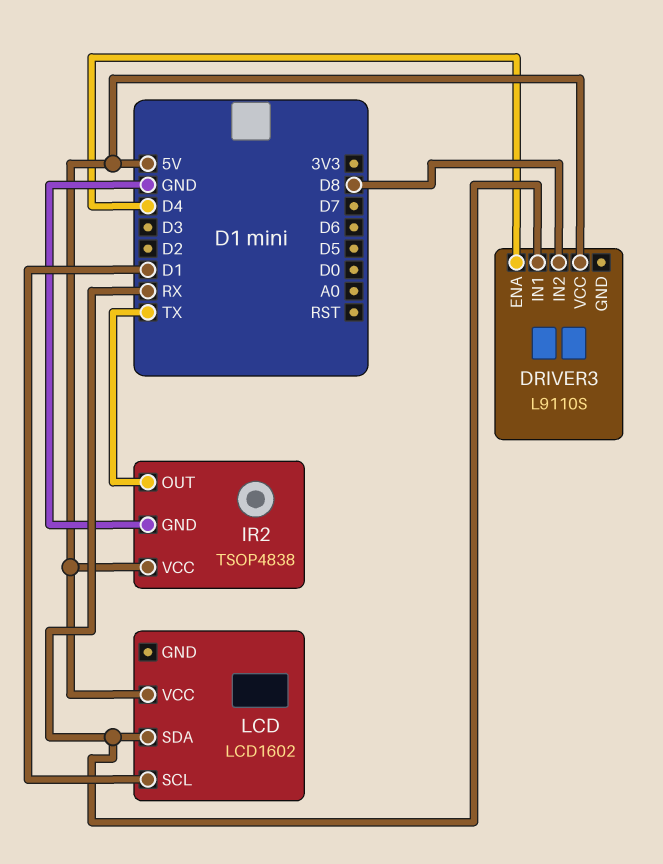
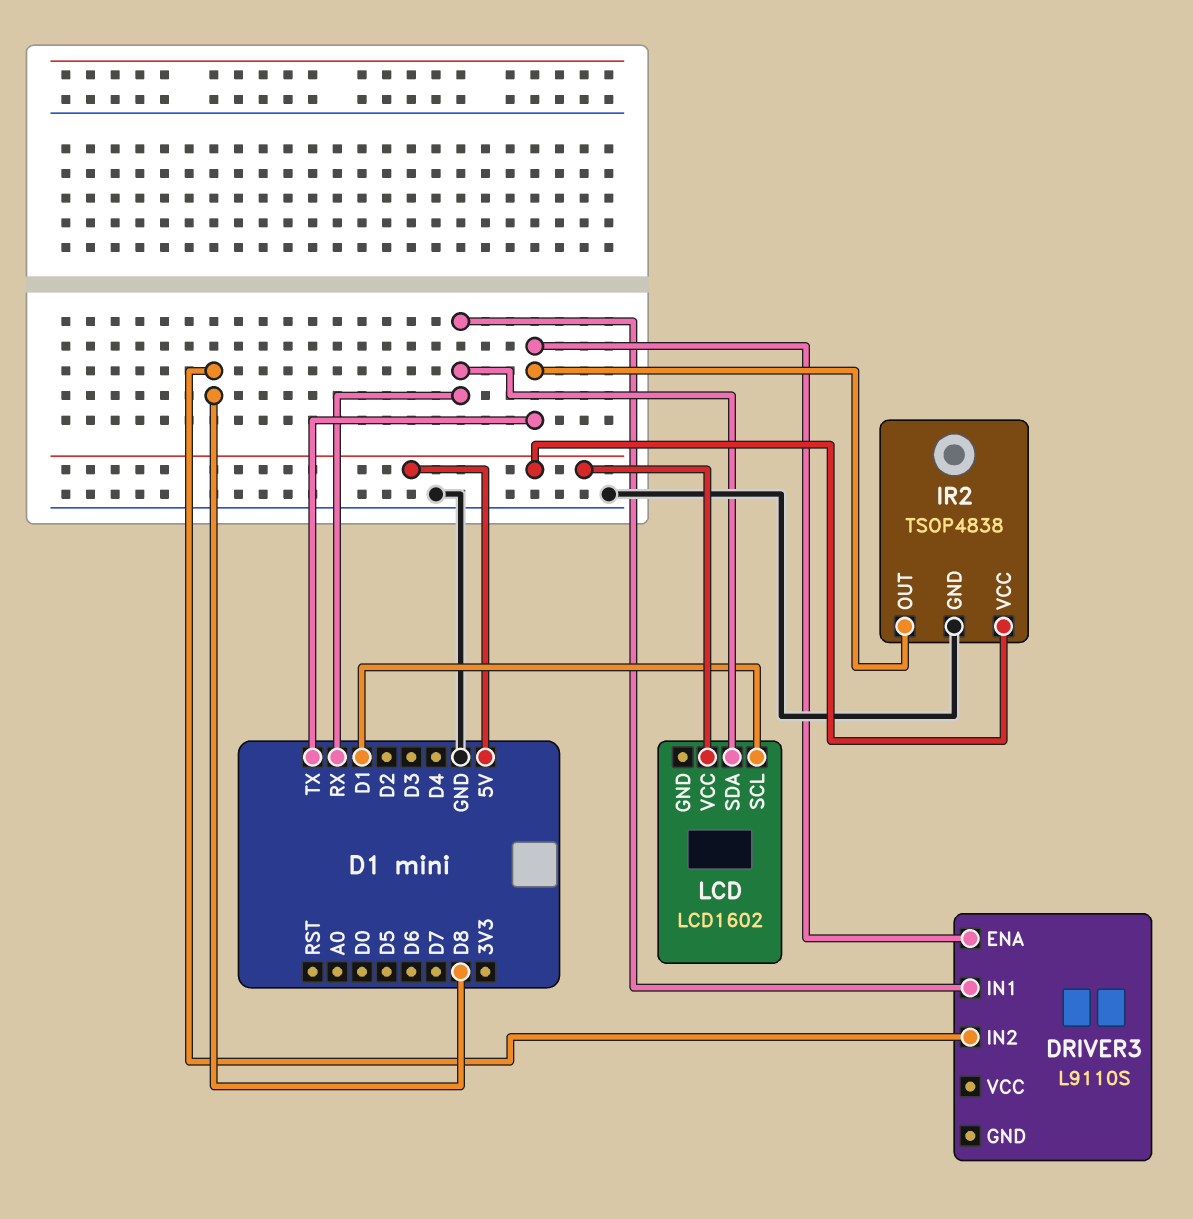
DRIVER3 pin ENA: D4 -> TX
DRIVER3 pin VCC: 5V -> none

